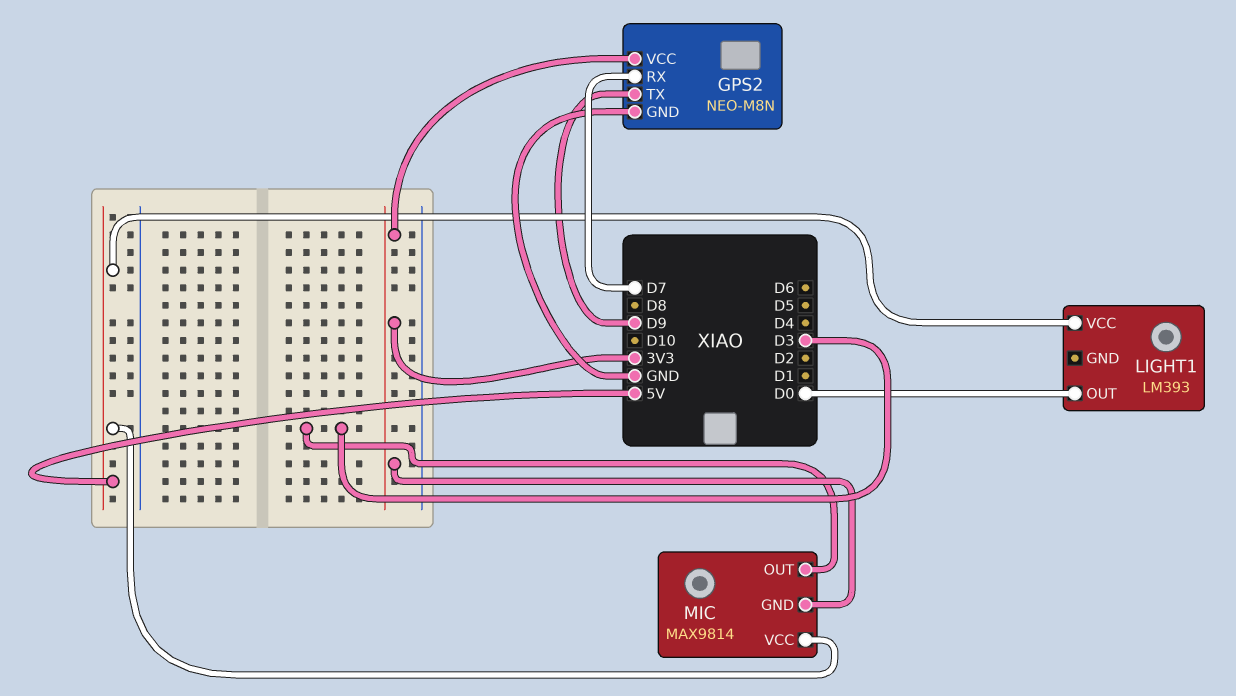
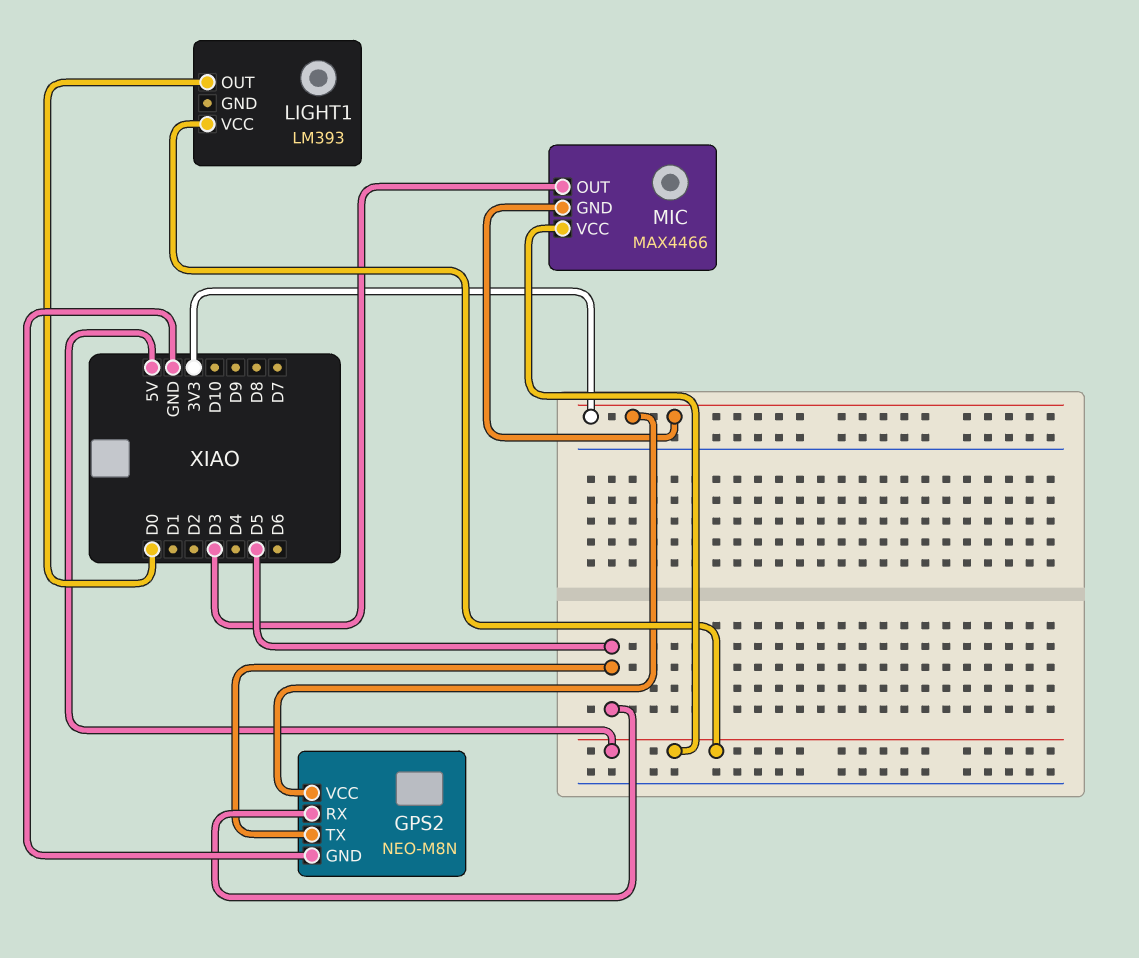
GPS2 pin RX: D7 -> D5
GPS2 pin TX: D9 -> D5
MIC: MAX9814 -> MAX4466

